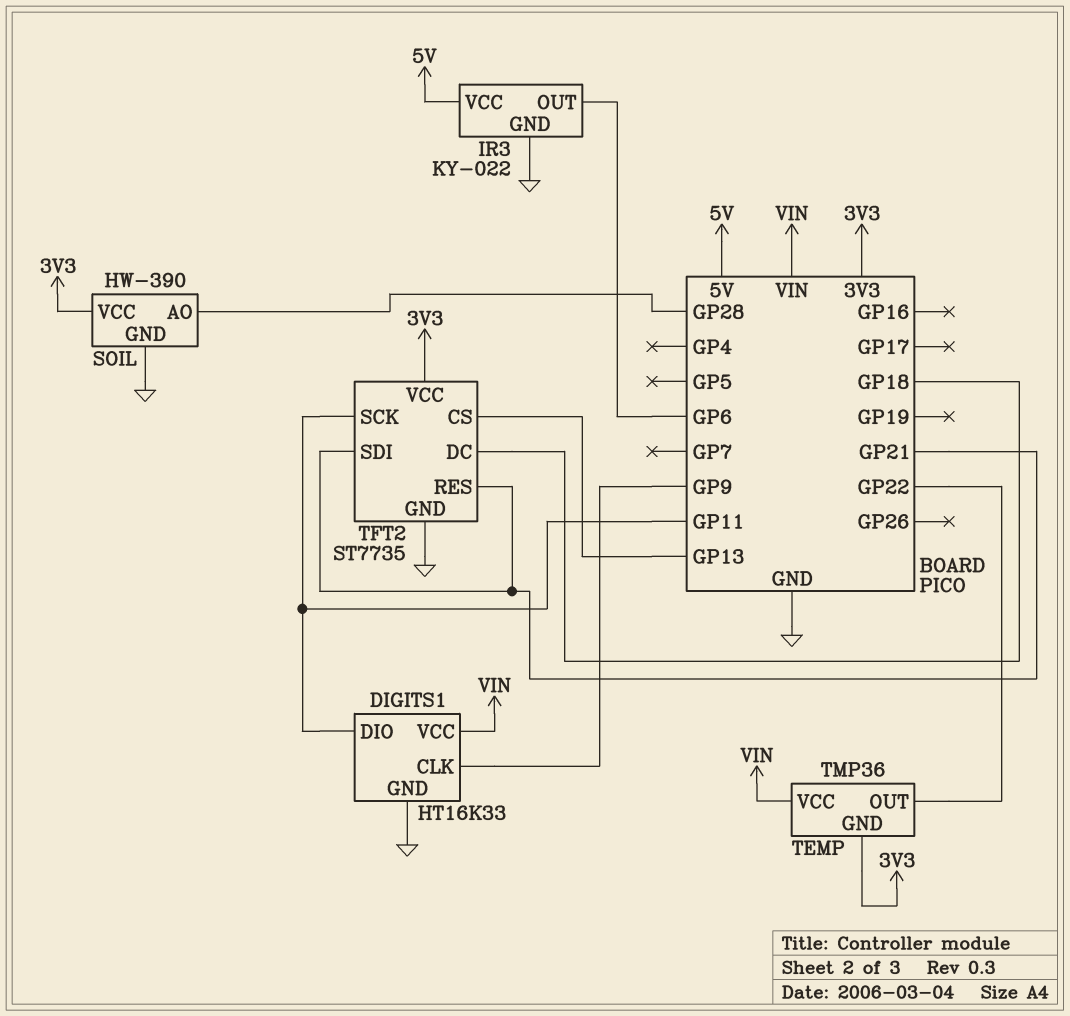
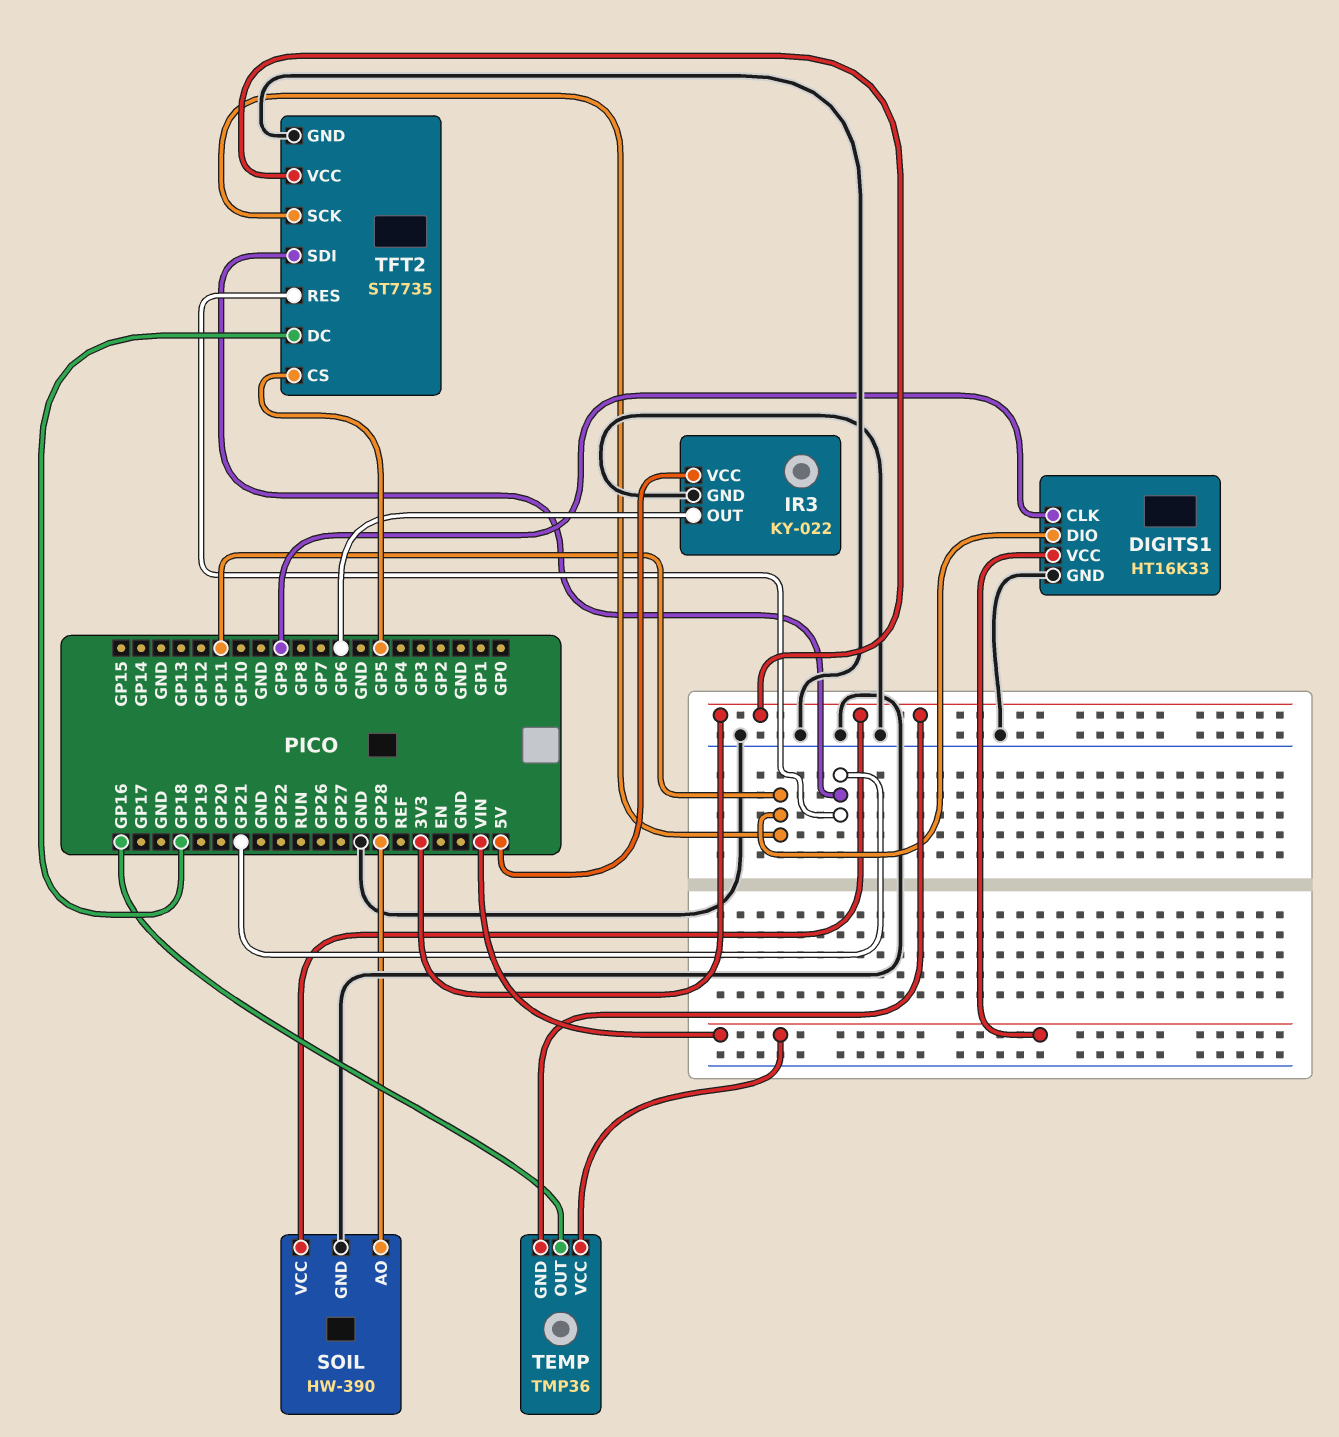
TEMP pin OUT: GP22 -> GP16
TFT2 pin CS: GP13 -> GP5

